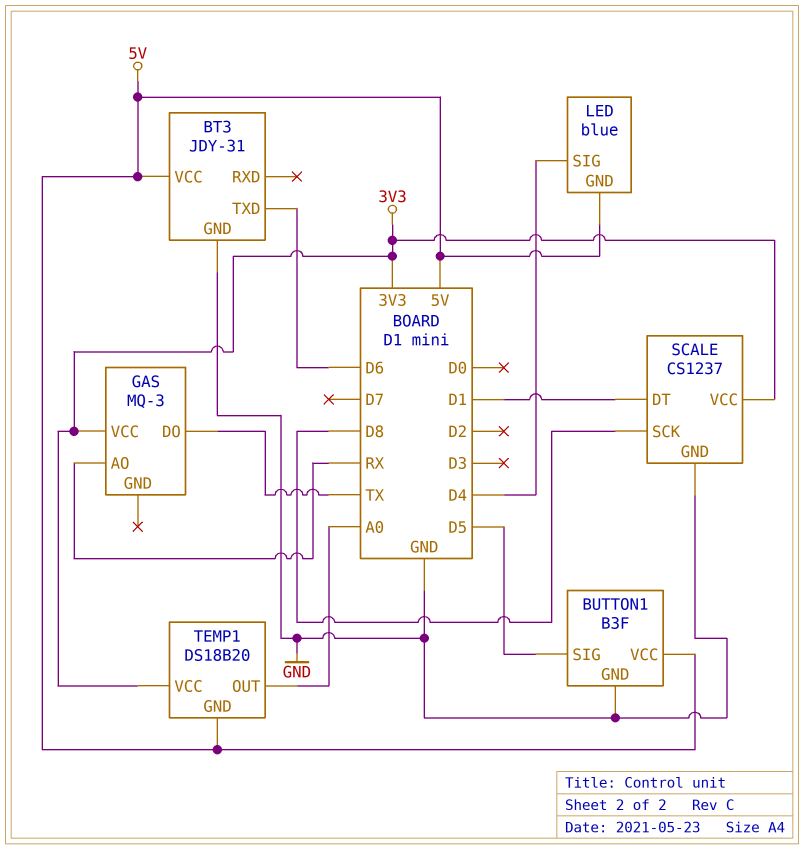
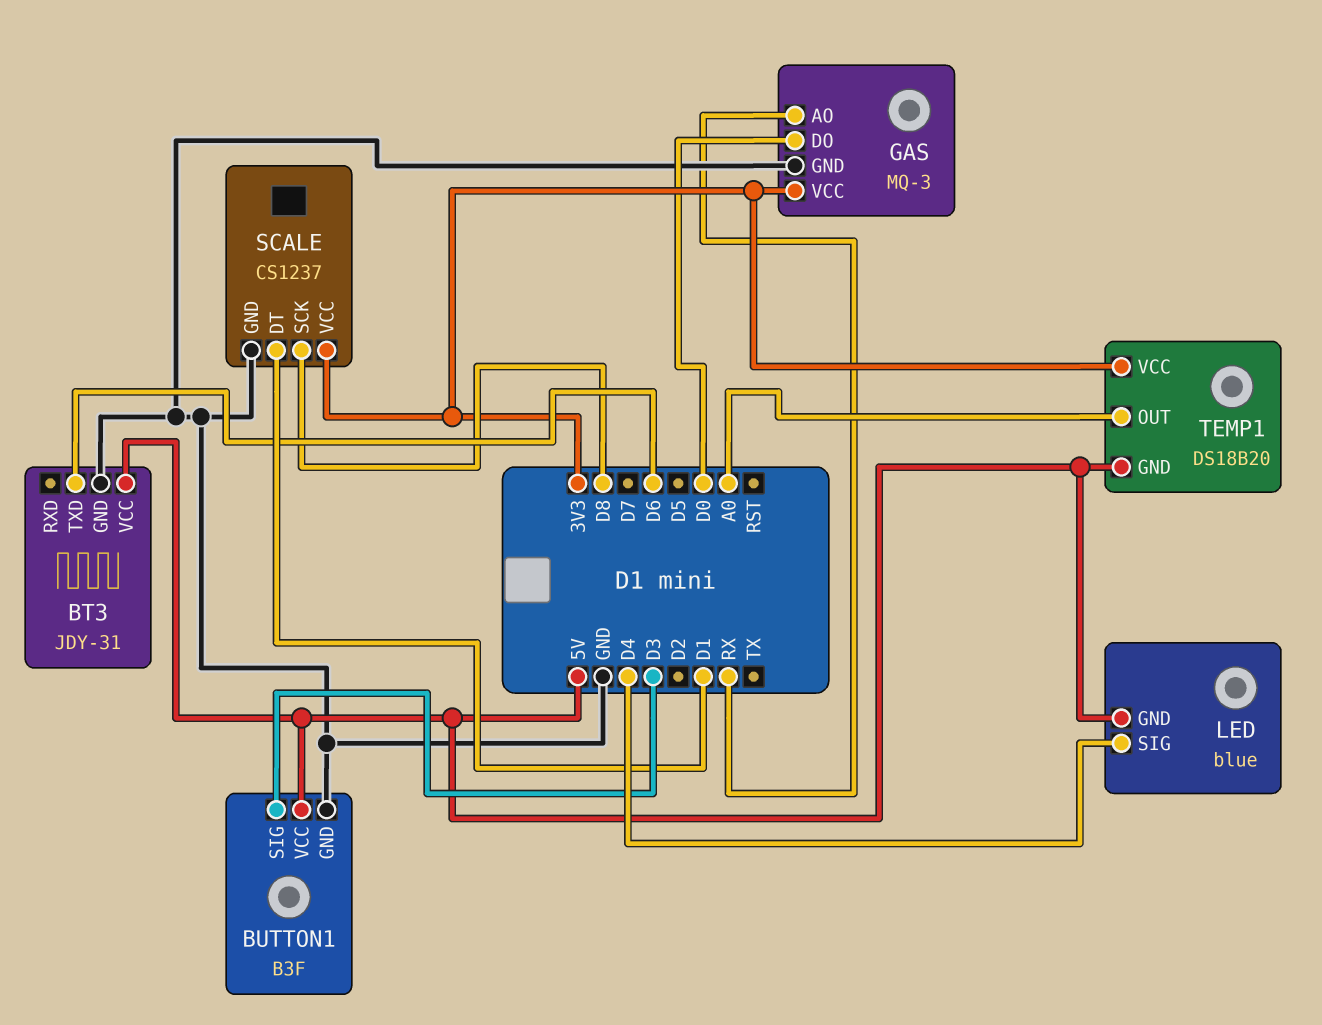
BUTTON1 pin SIG: D5 -> D3
GAS pin DO: TX -> D0
GAS pin GND: none -> GND

